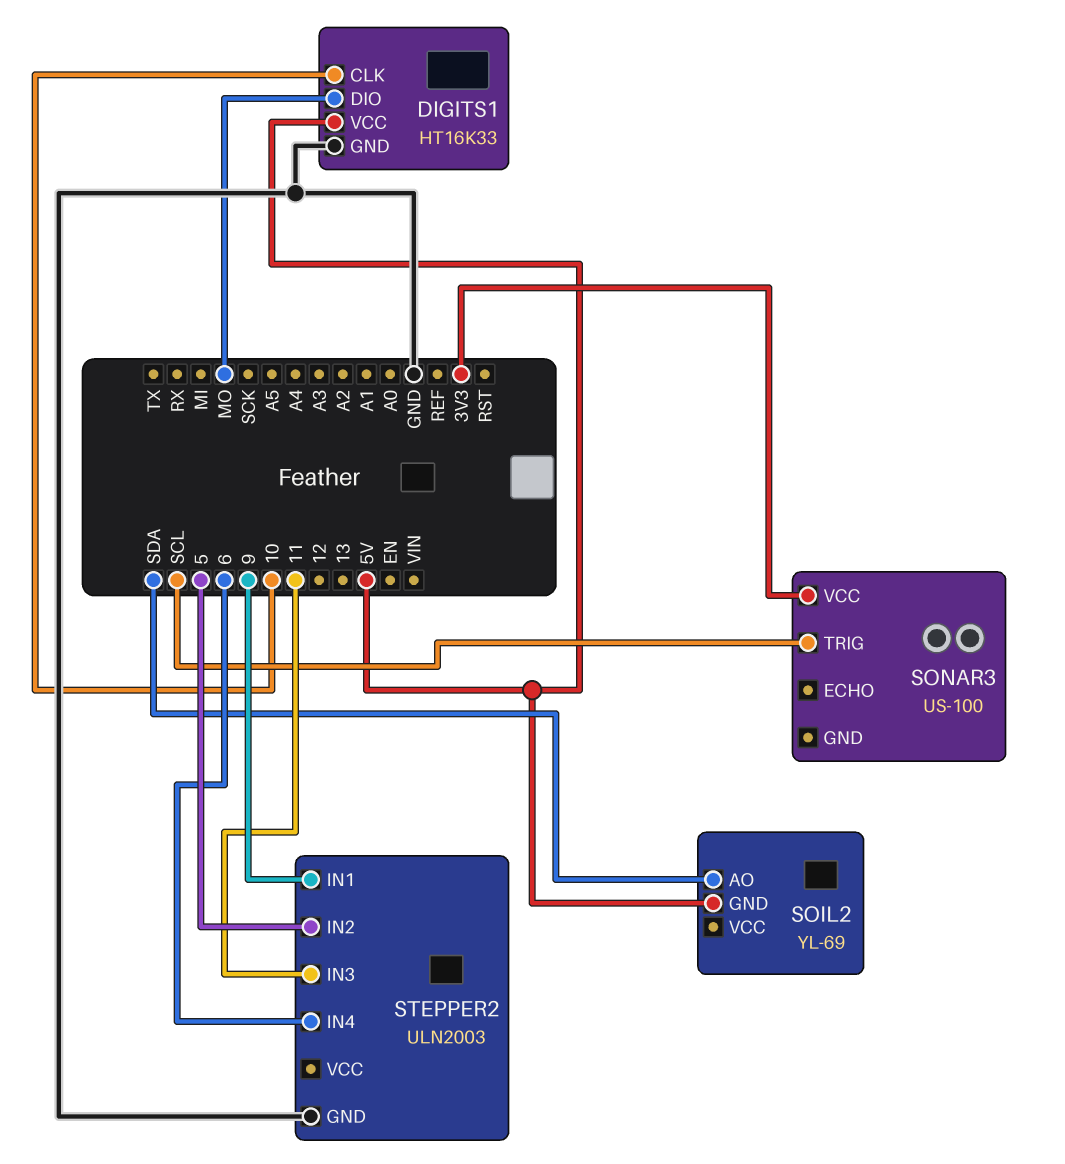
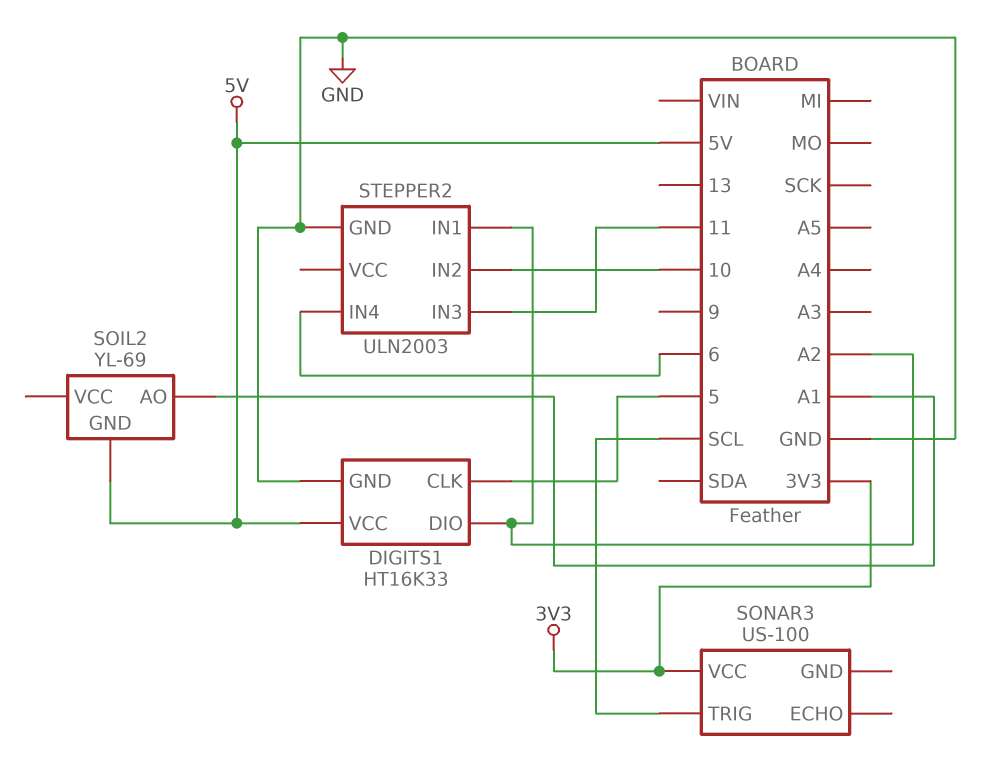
DIGITS1 pin CLK: 10 -> 5
DIGITS1 pin DIO: MO -> A2
SOIL2 pin AO: SDA -> A1
STEPPER2 pin IN1: 9 -> A2
STEPPER2 pin IN2: 5 -> 10

